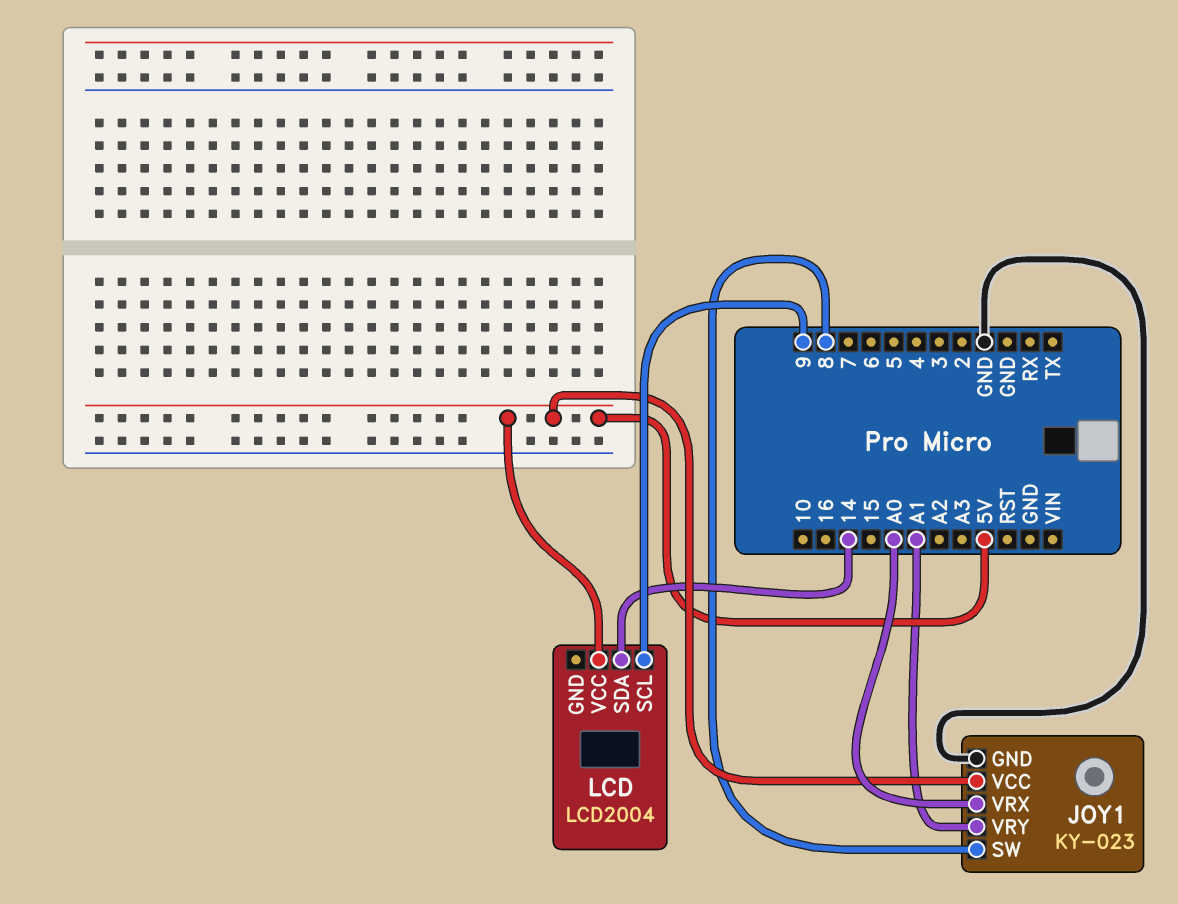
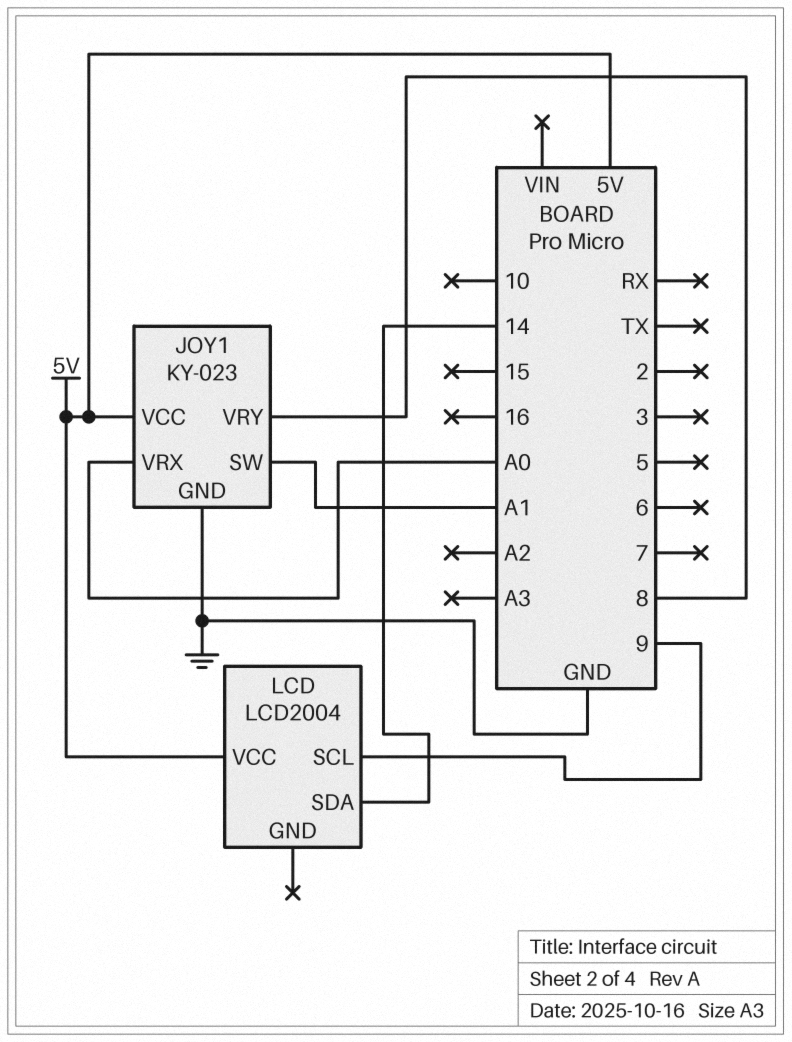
JOY1 pin SW: 8 -> A1
JOY1 pin VRY: A1 -> 8

